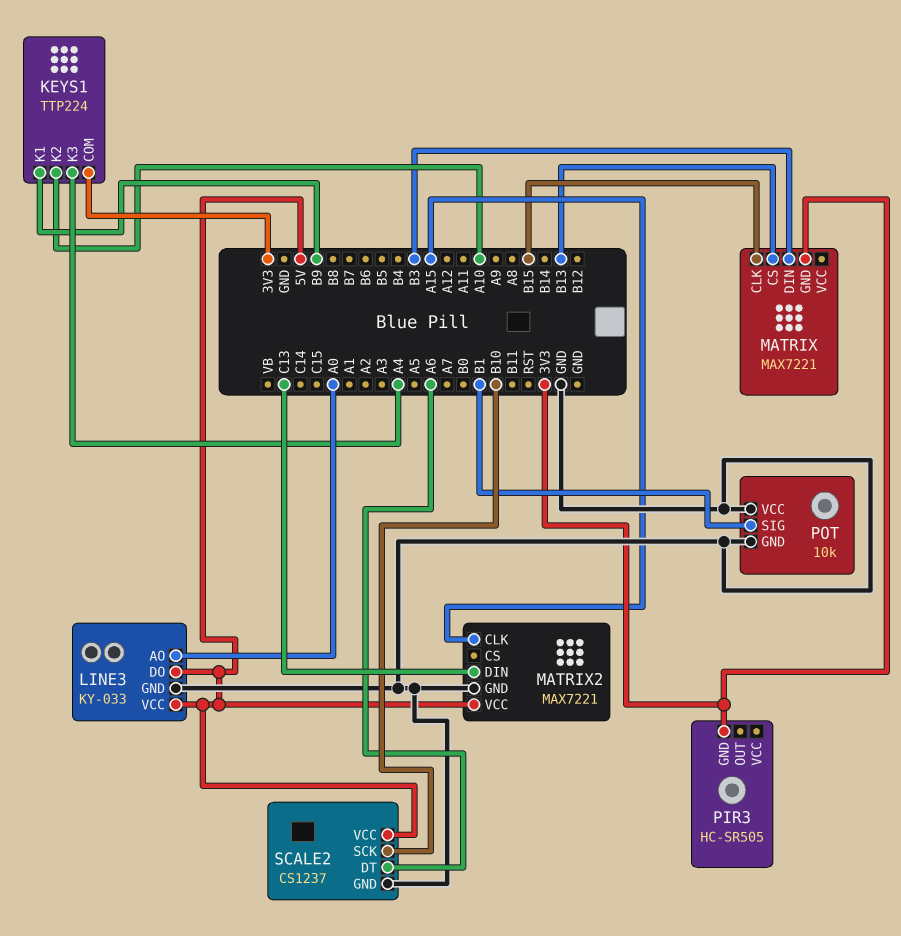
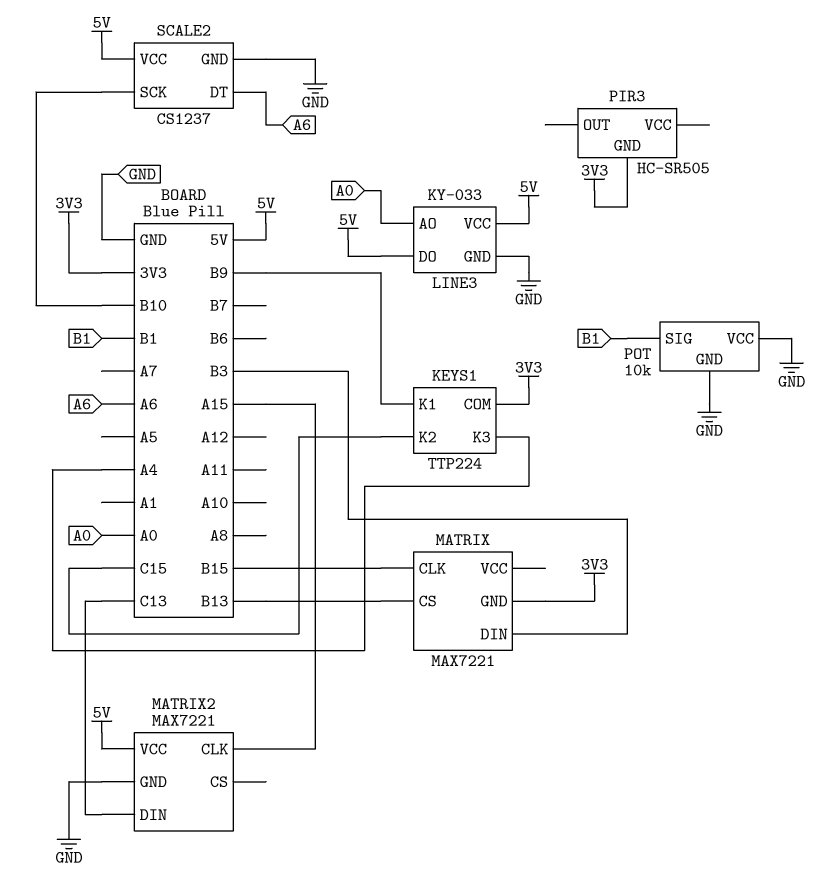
KEYS1 pin K2: A10 -> C15

